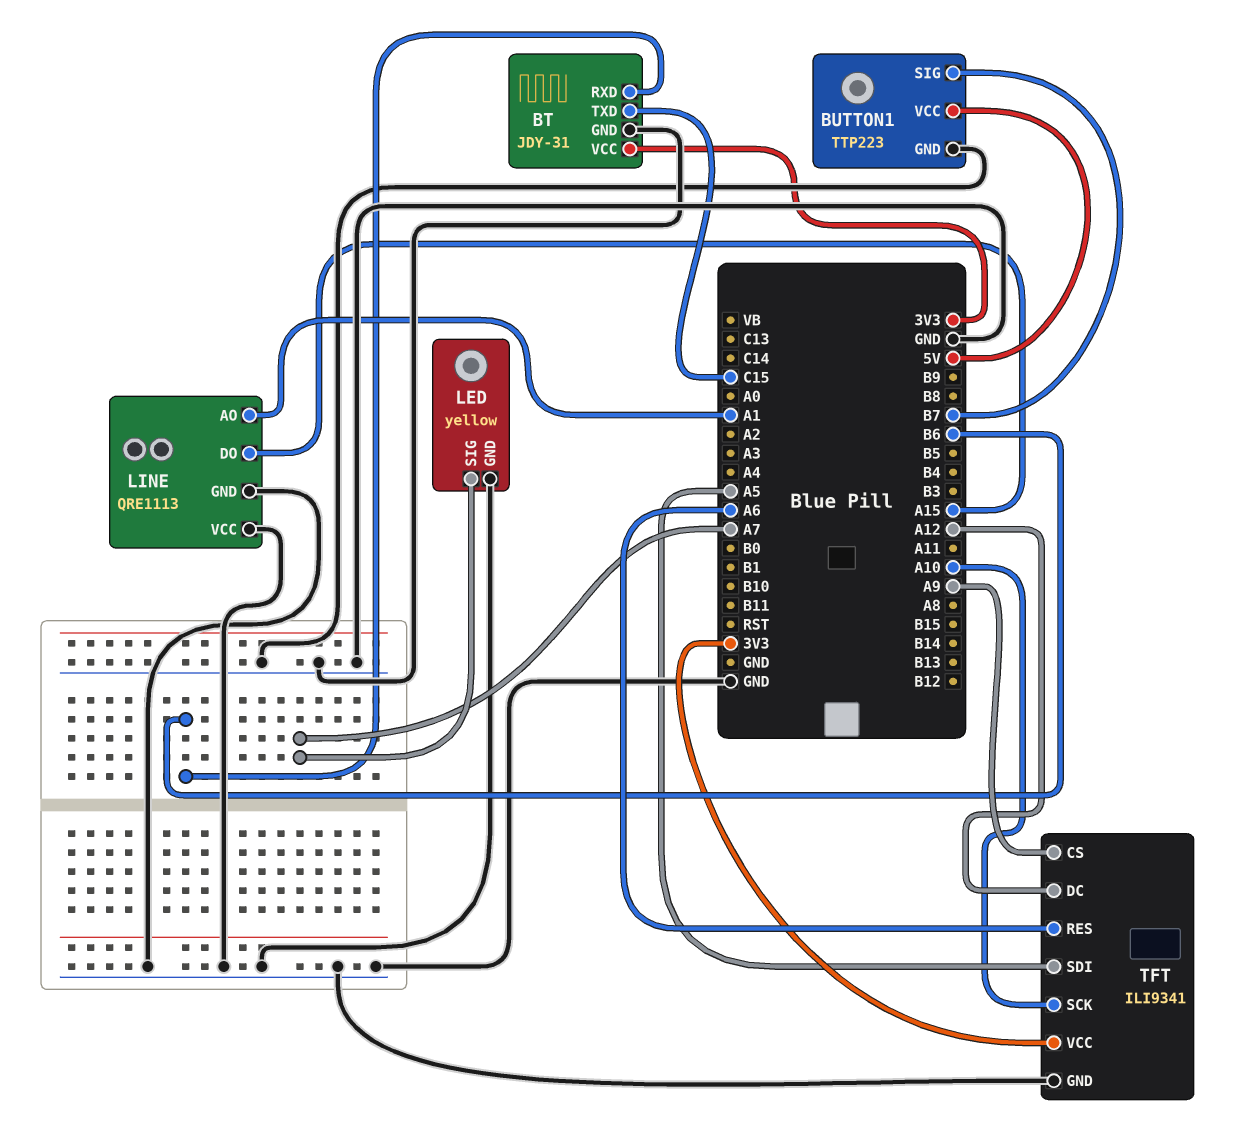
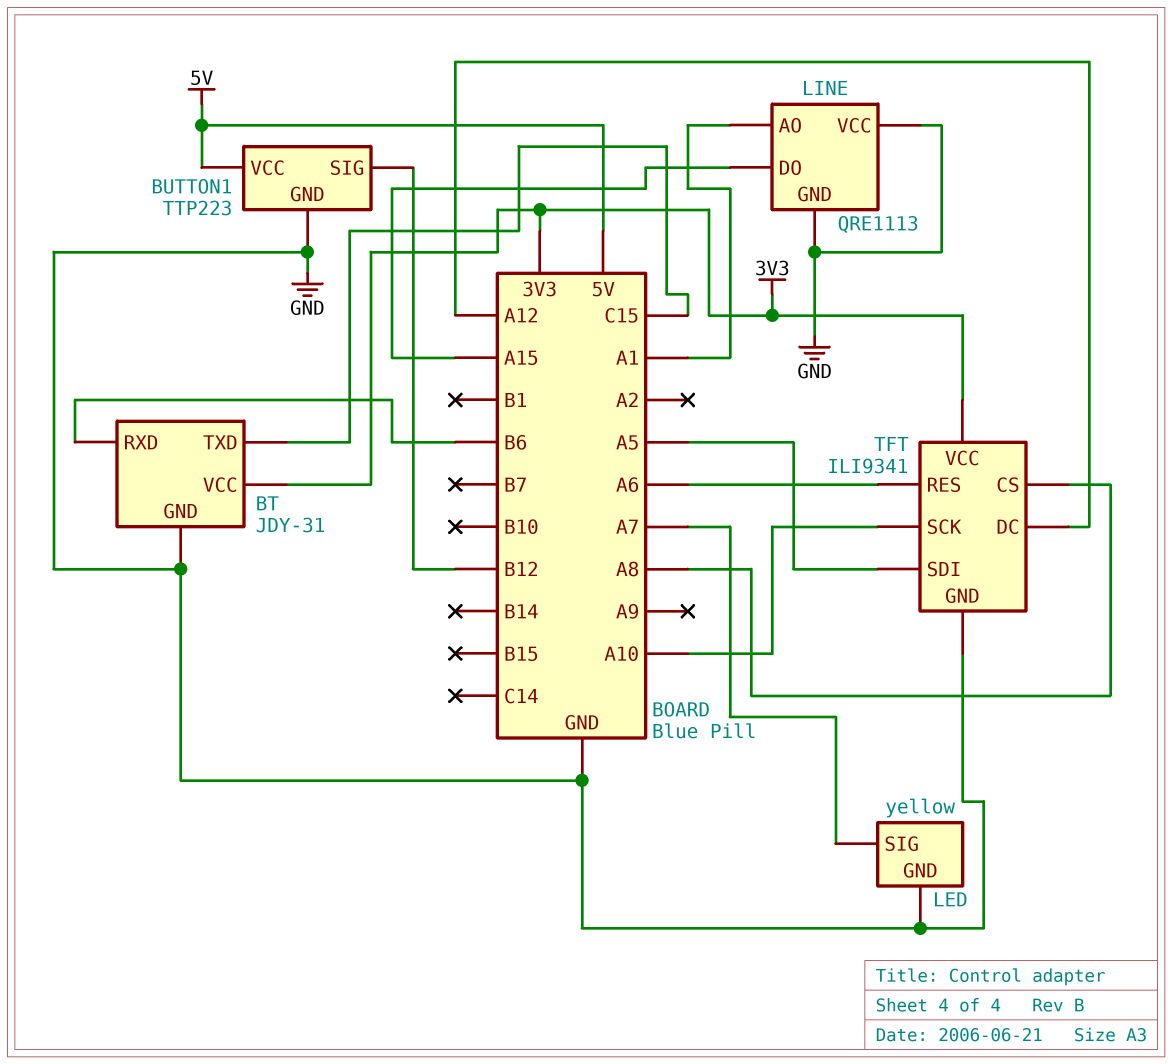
BUTTON1 pin SIG: B7 -> B12
TFT pin CS: A9 -> A8

